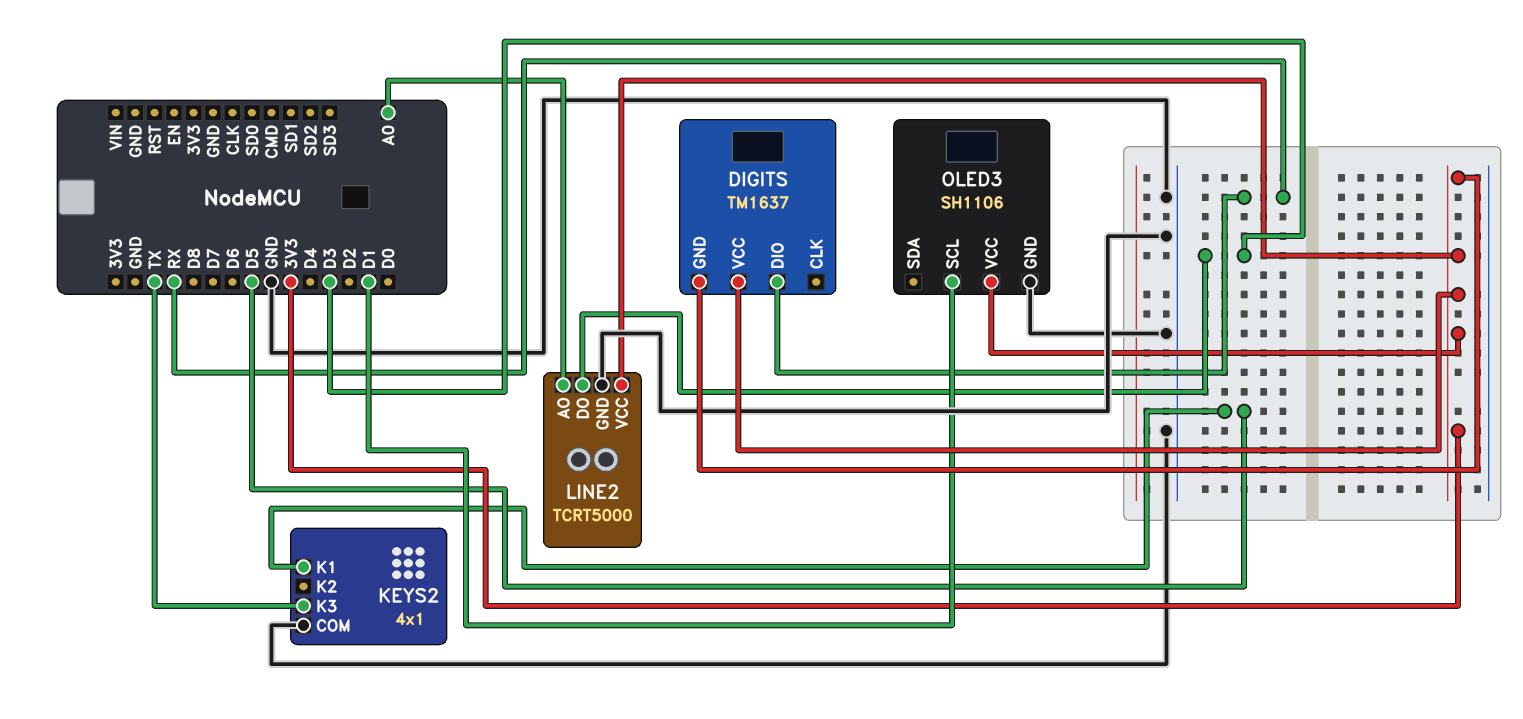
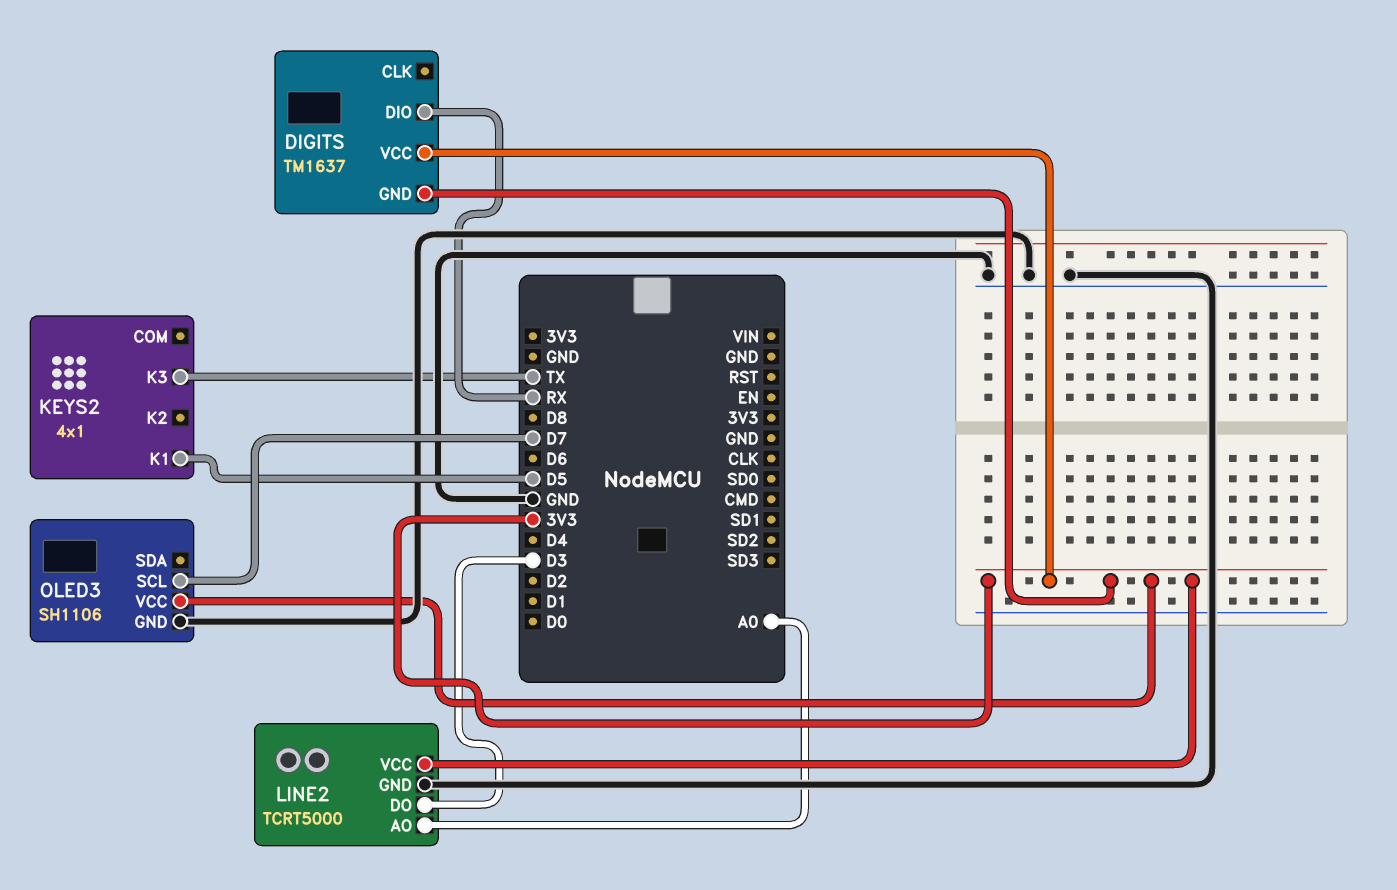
KEYS2 pin COM: GND -> none
OLED3 pin SCL: D1 -> D7

